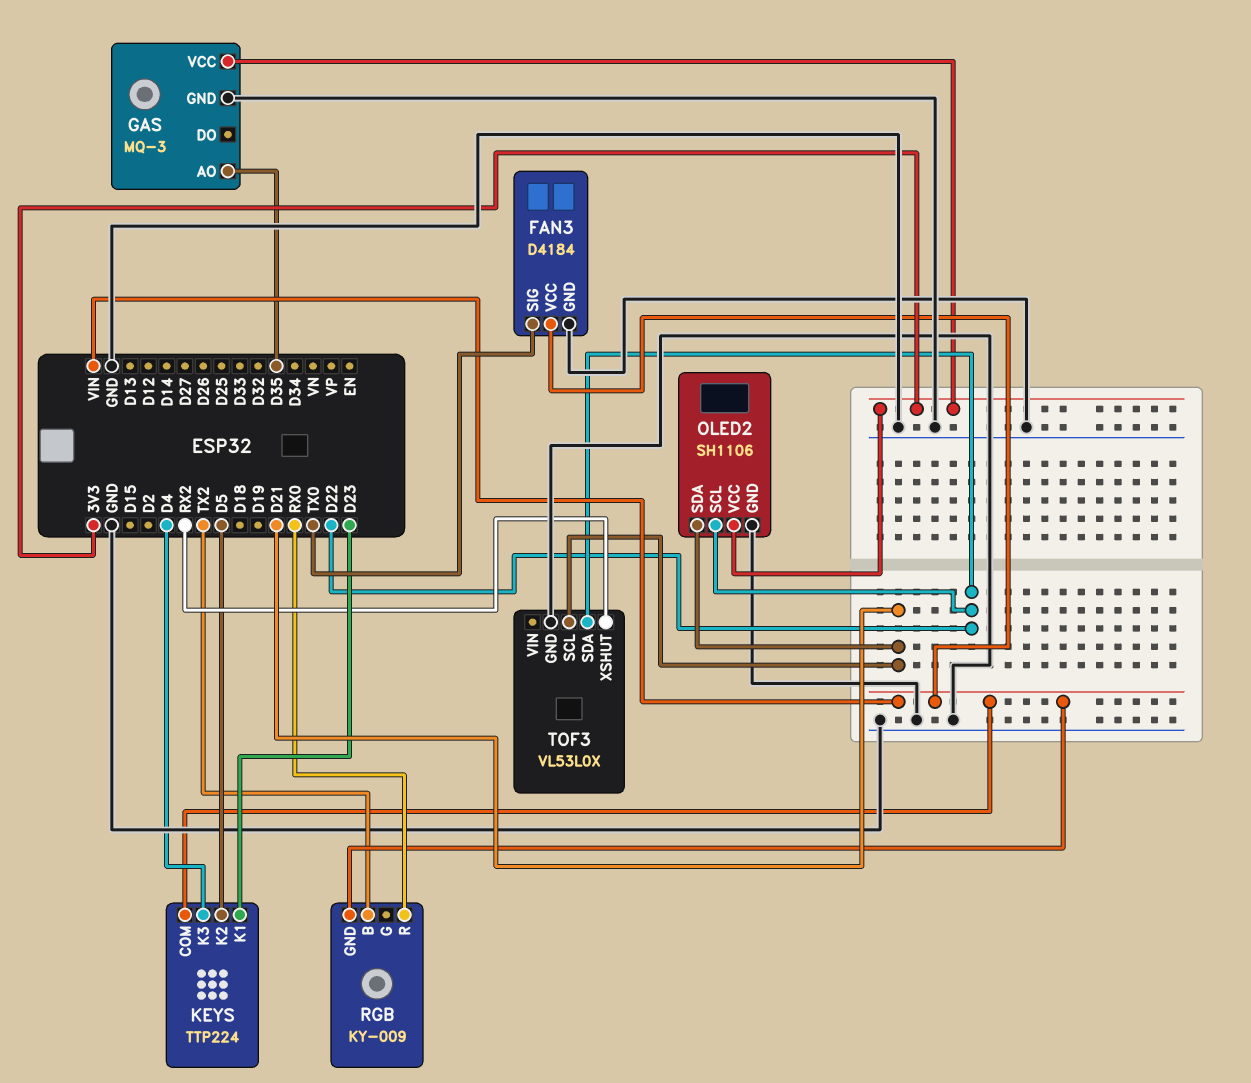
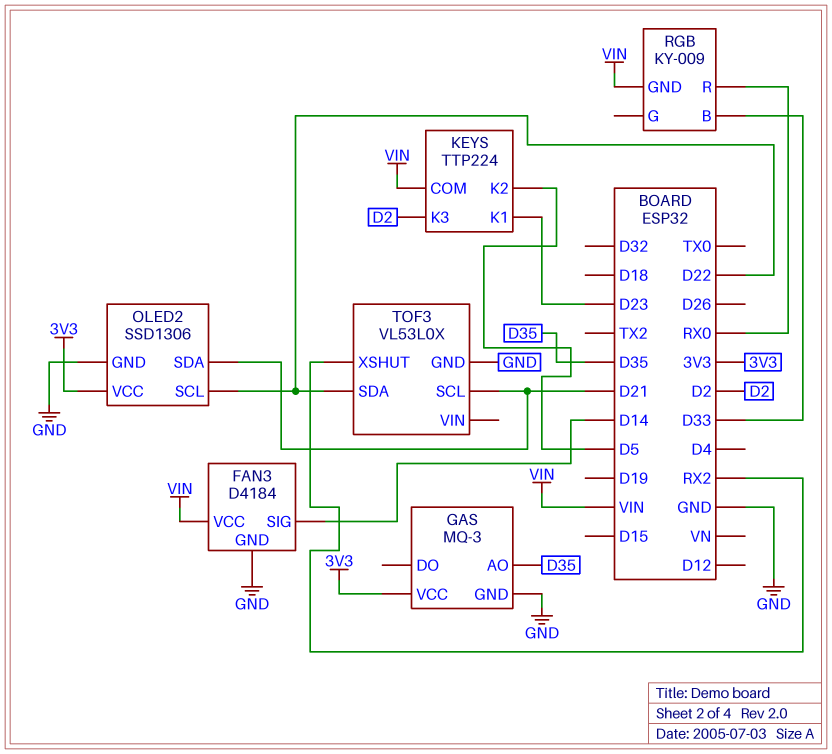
FAN3 pin SIG: TX0 -> D14
KEYS pin K3: D4 -> D2
OLED2: SH1106 -> SSD1306
RGB pin B: TX2 -> D33

